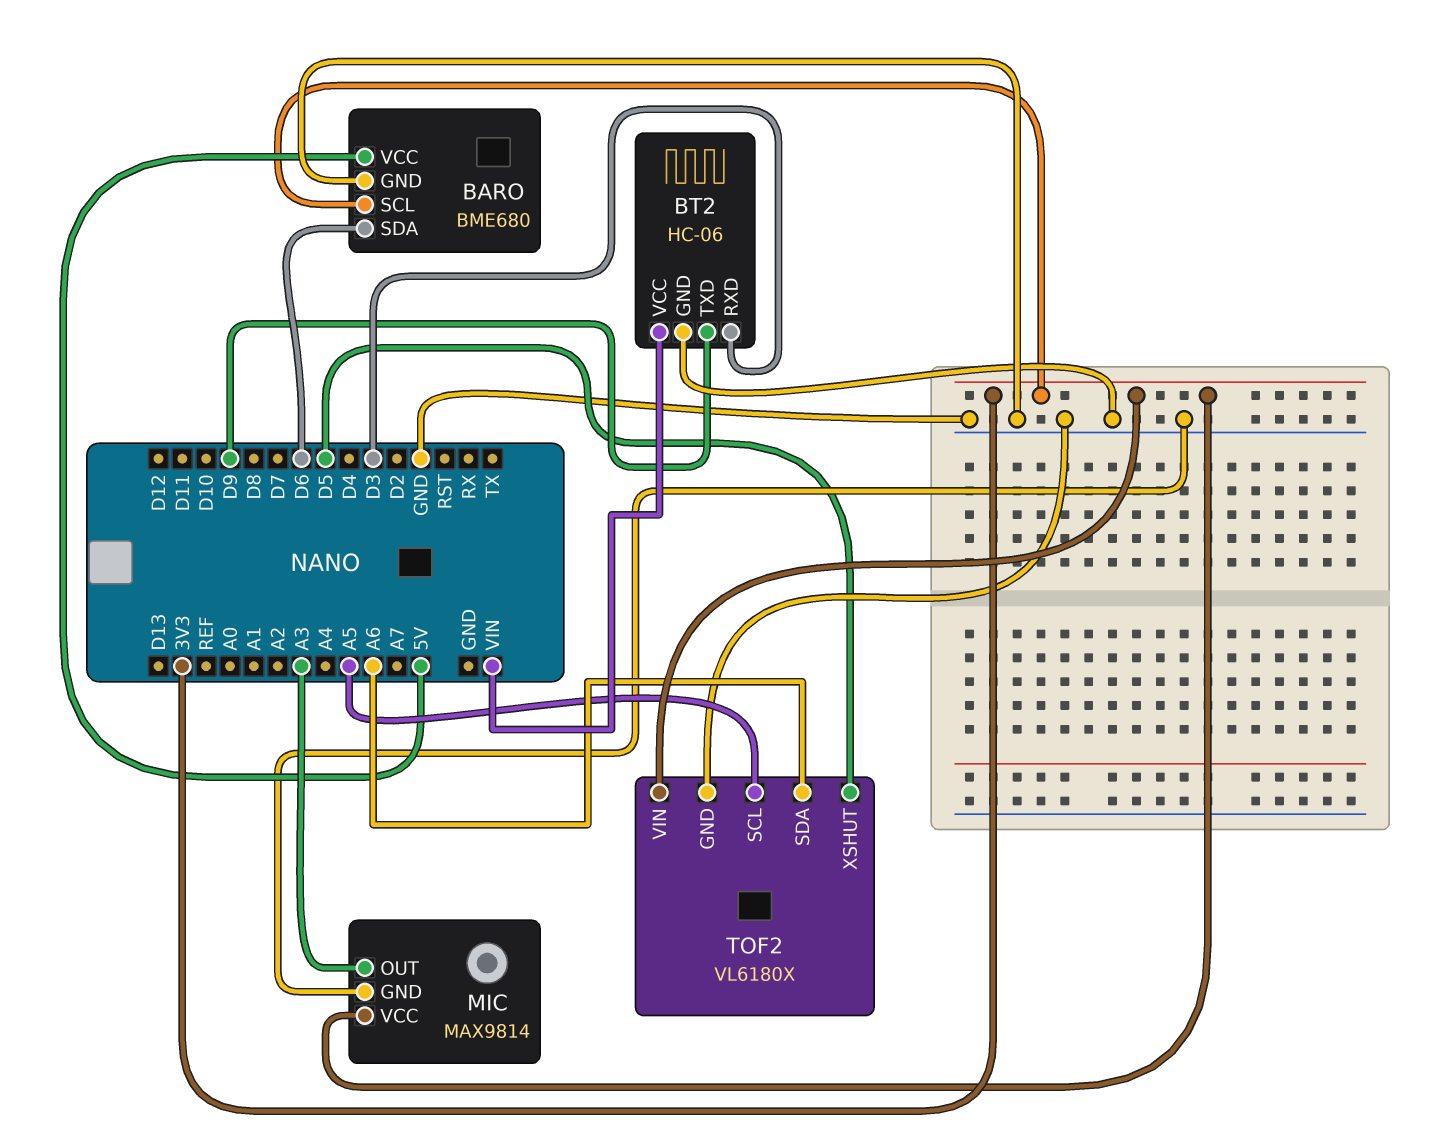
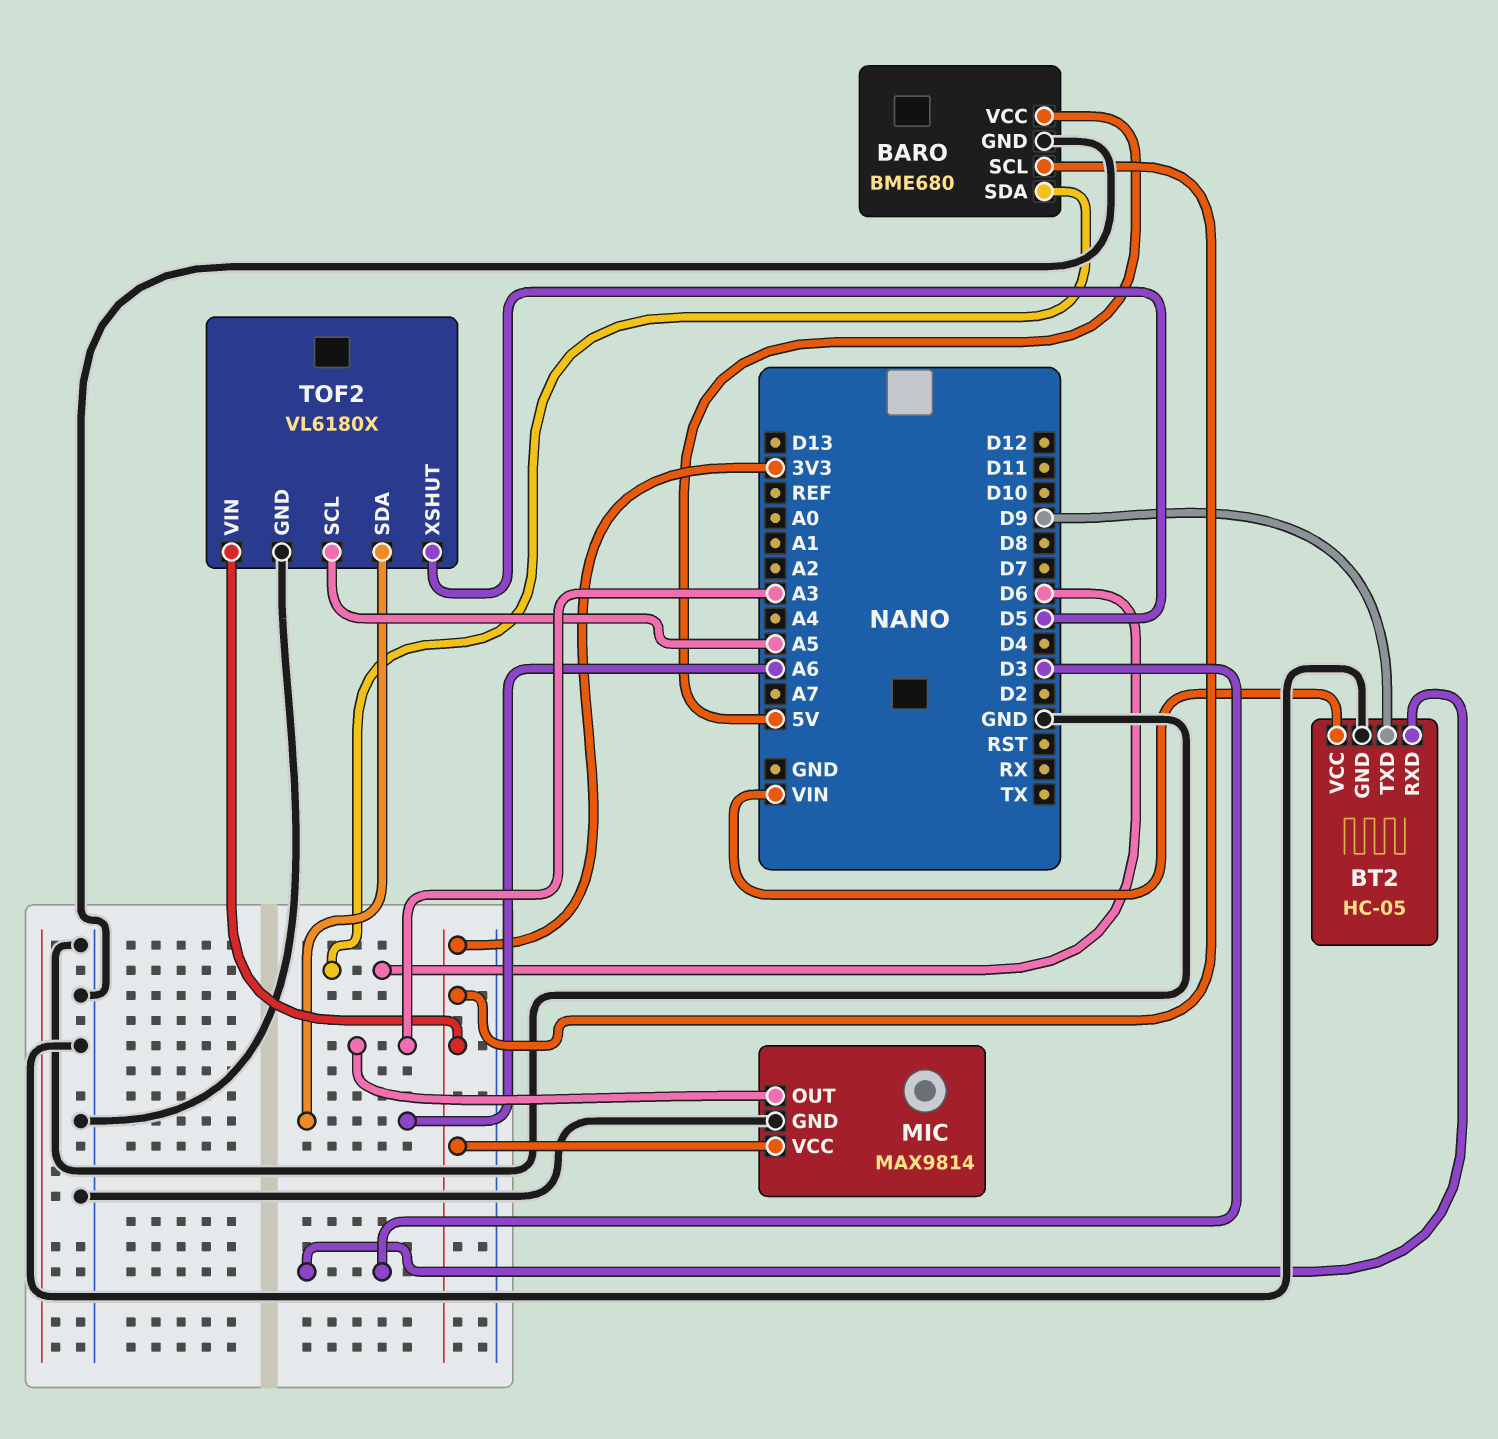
BT2: HC-06 -> HC-05

